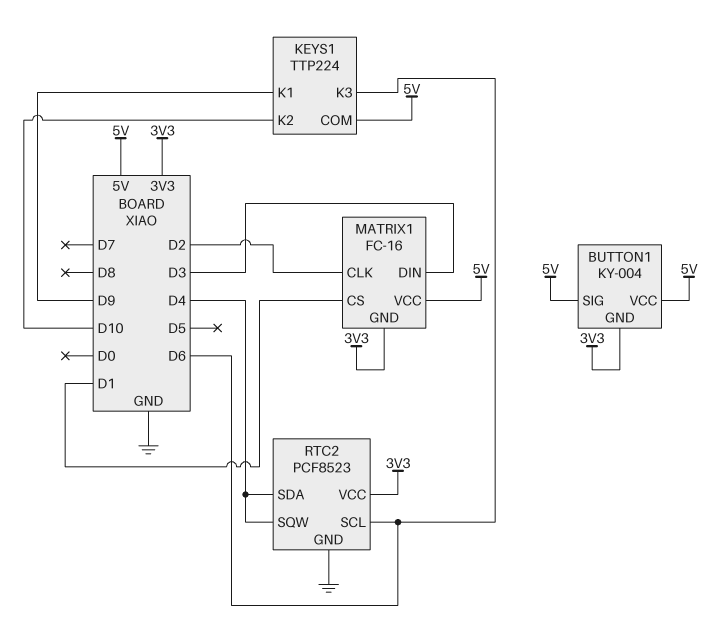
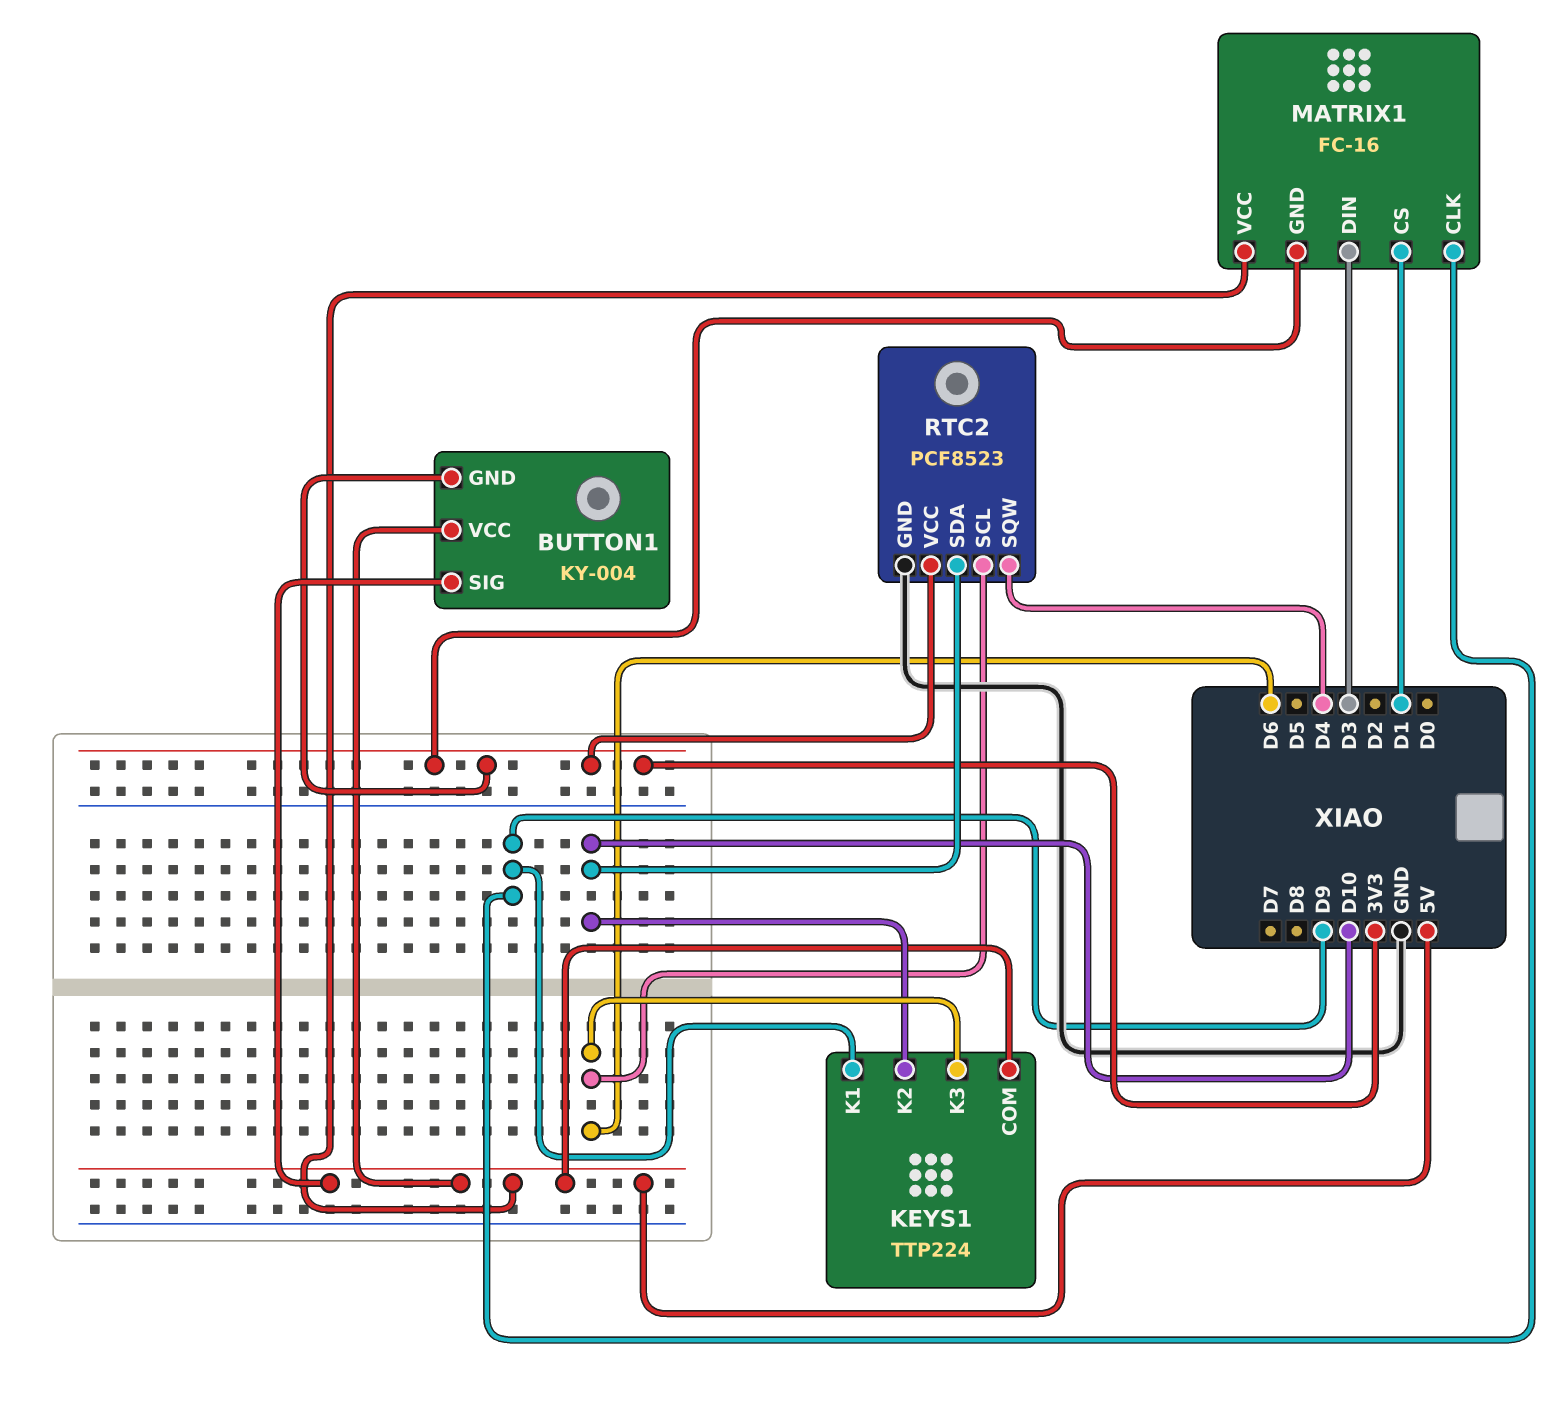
MATRIX1 pin CLK: D2 -> D9
RTC2 pin SDA: D4 -> D10

